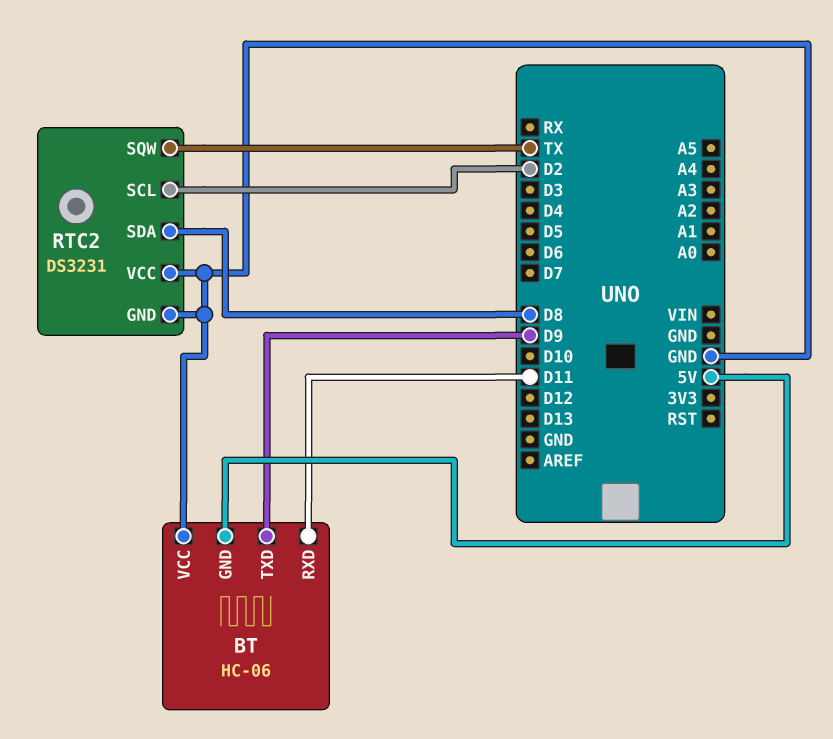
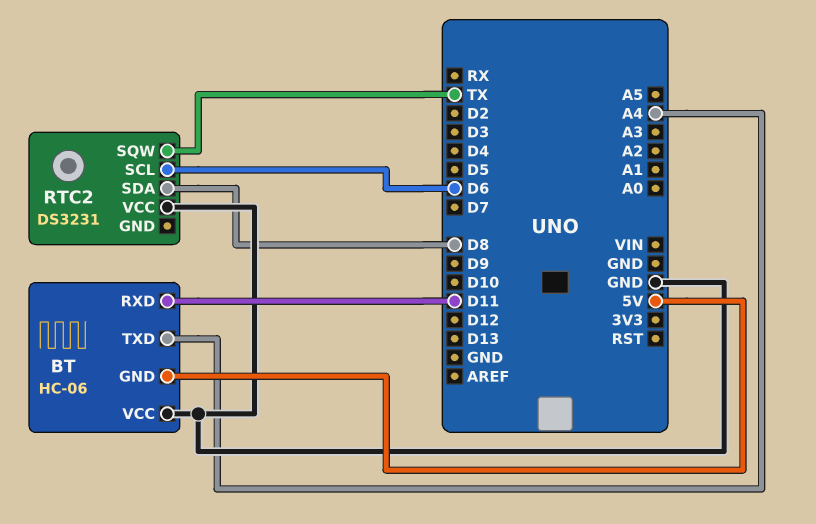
BT pin TXD: D9 -> A4
RTC2 pin GND: GND -> none
RTC2 pin SCL: D2 -> D6

